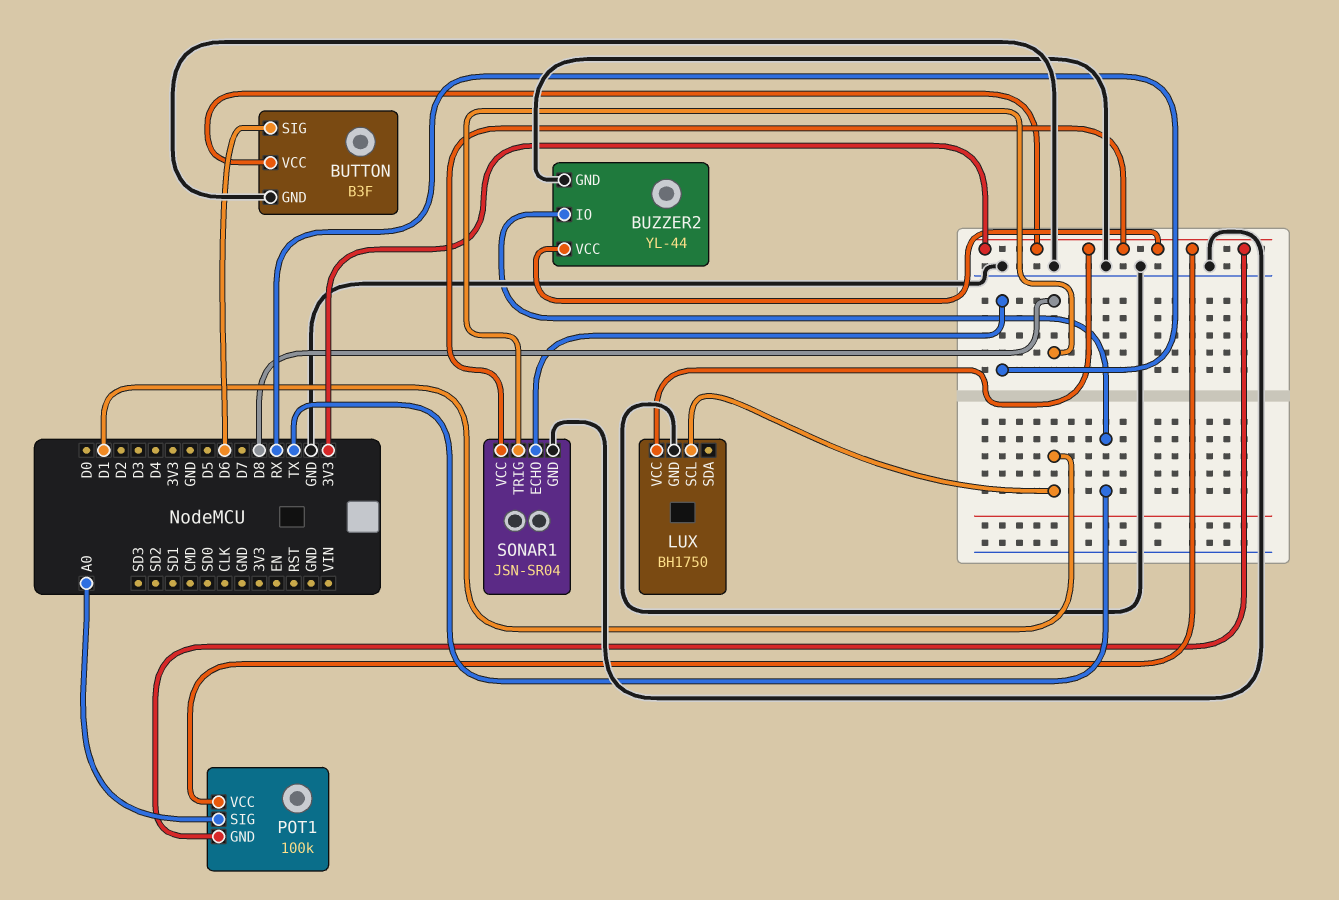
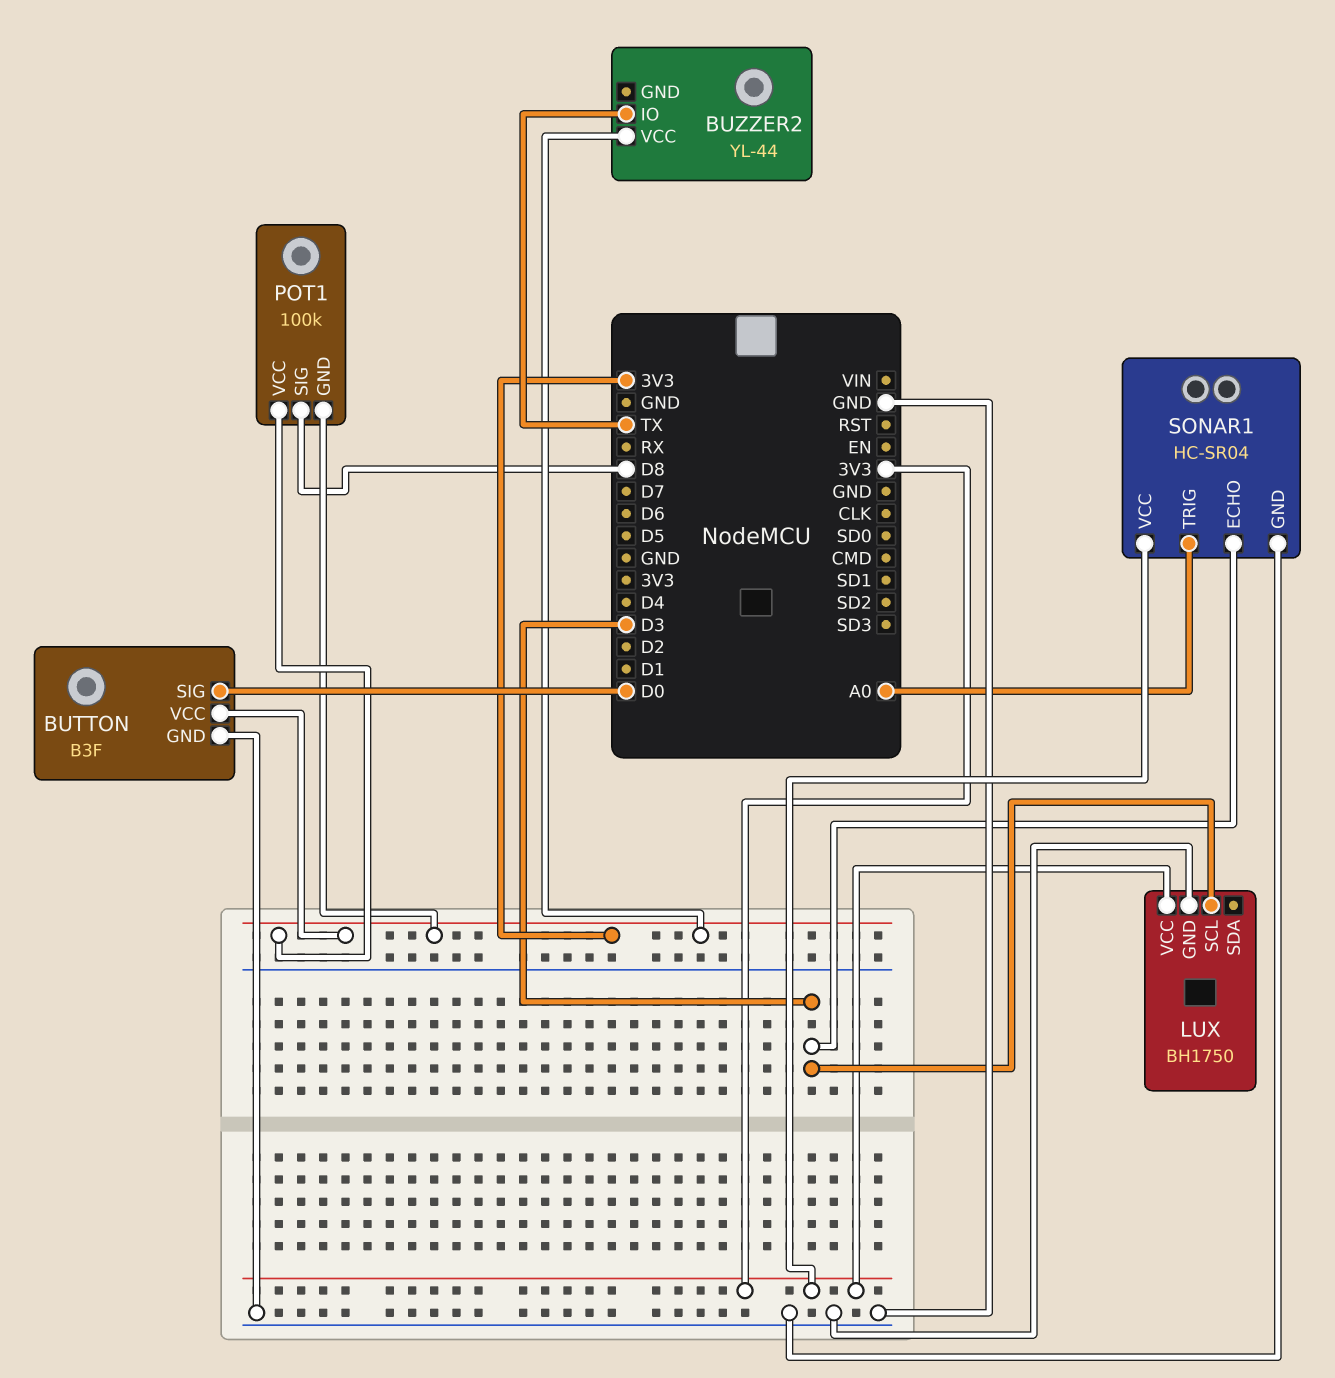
BUTTON pin SIG: D6 -> D0
BUZZER2 pin GND: GND -> none
LUX pin SCL: D1 -> D3
POT1 pin SIG: A0 -> D8
SONAR1: JSN-SR04 -> HC-SR04
SONAR1 pin ECHO: RX -> D3
SONAR1 pin TRIG: D8 -> A0

